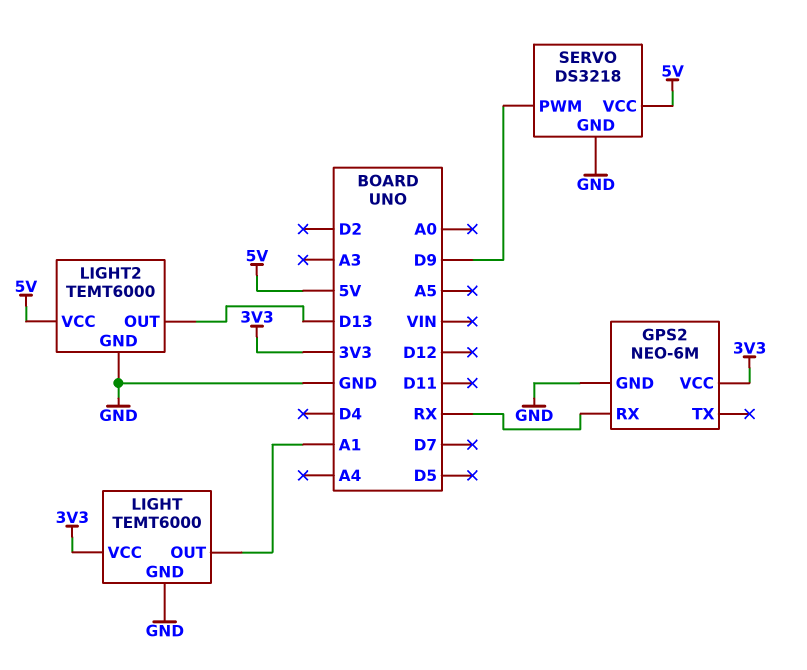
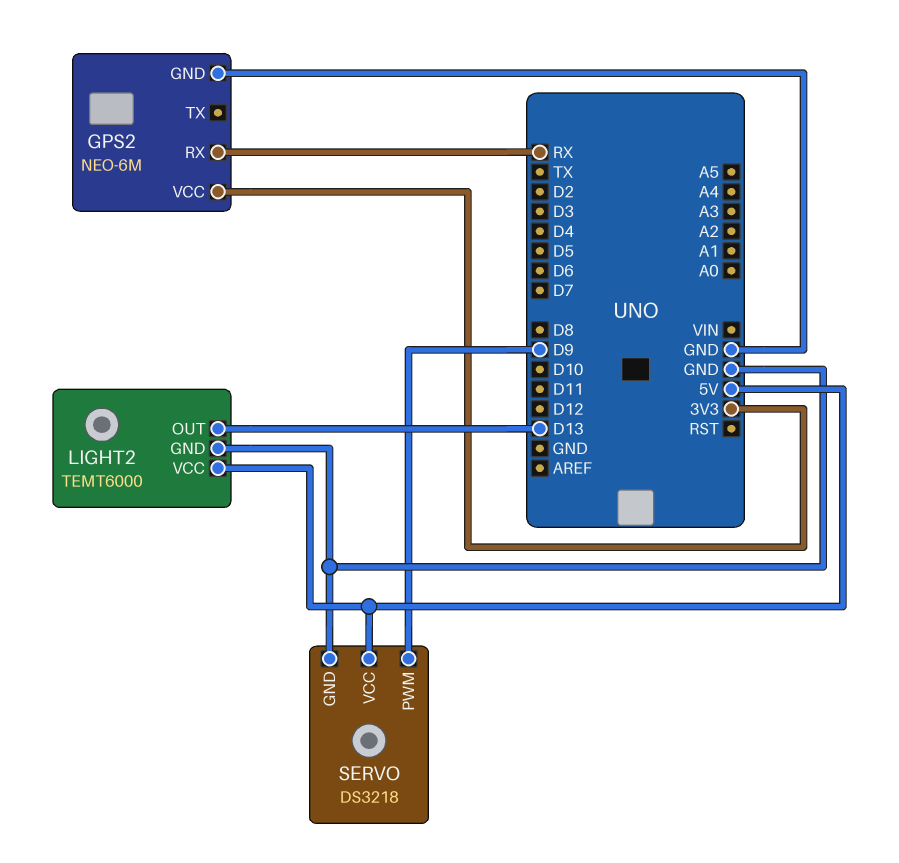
LIGHT: TEMT6000 -> none
LIGHT pin GND: GND -> none
LIGHT pin OUT: A1 -> none
LIGHT pin VCC: 3V3 -> none

